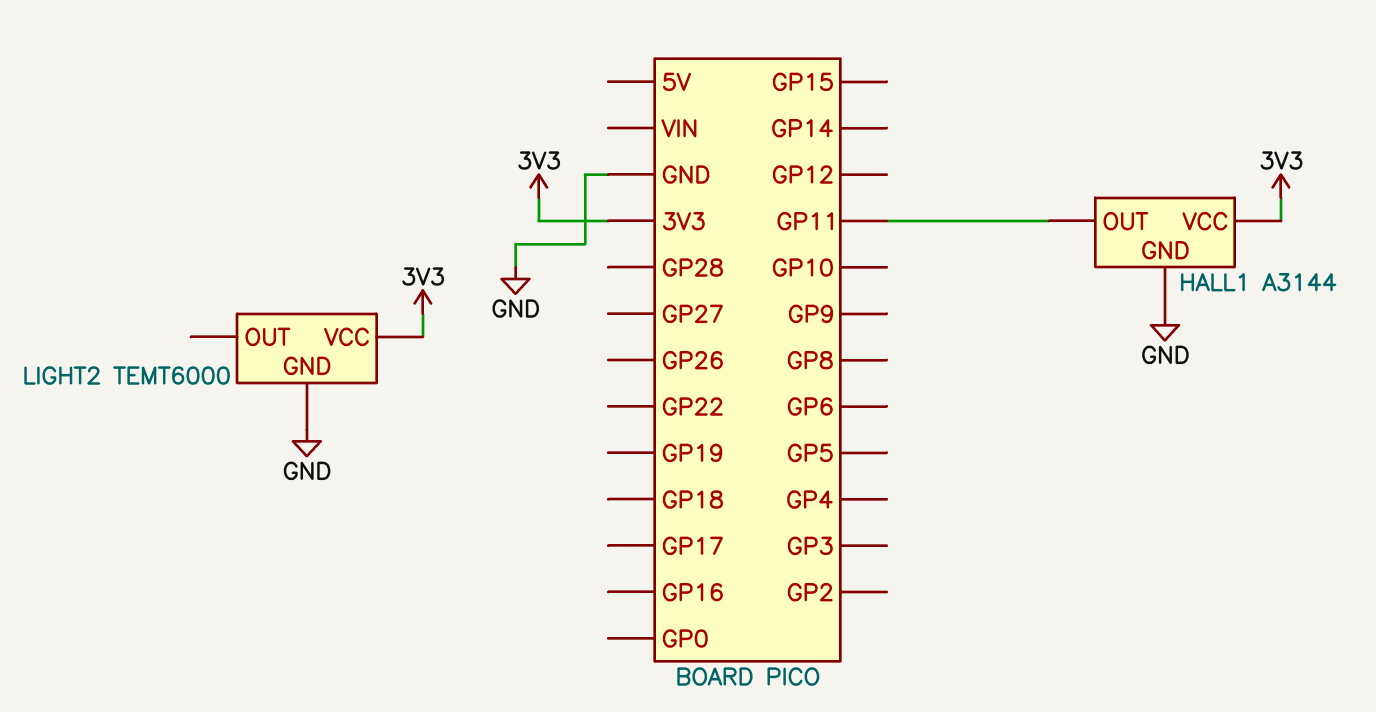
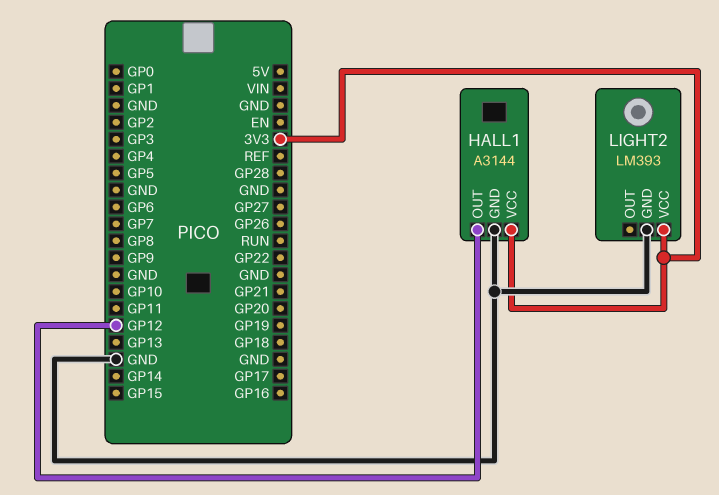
HALL1 pin OUT: GP11 -> GP12
LIGHT2: TEMT6000 -> LM393

